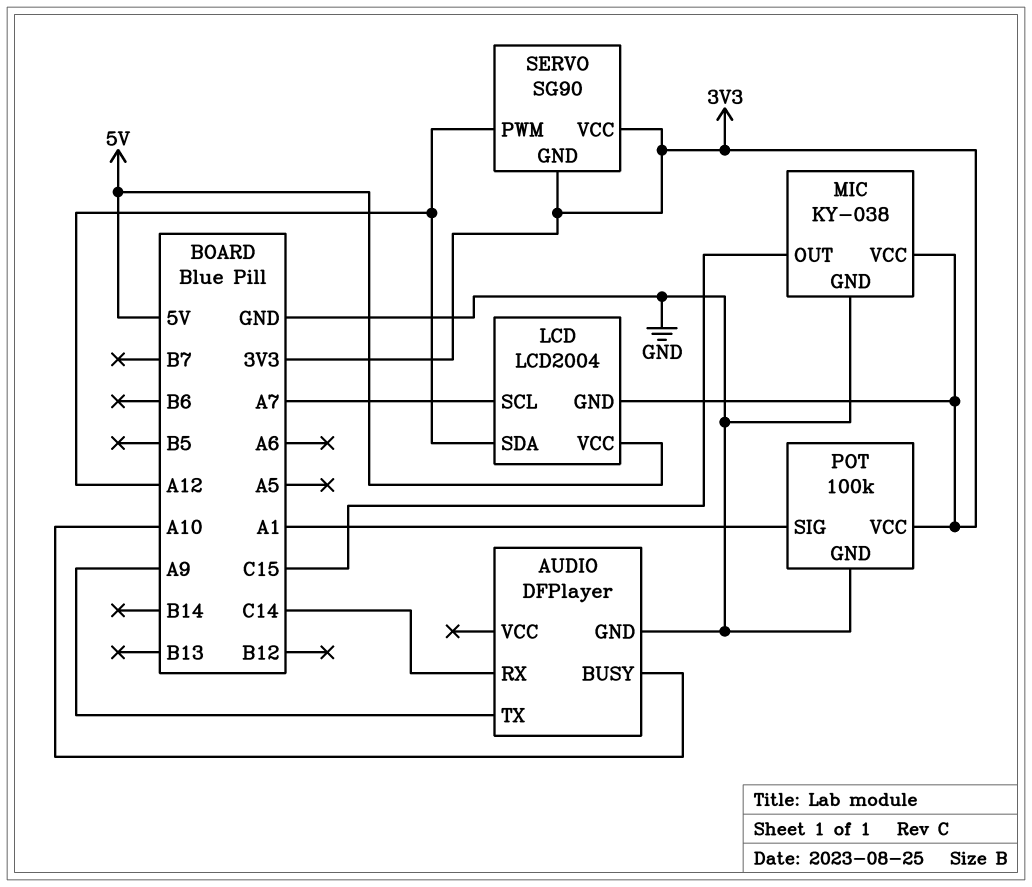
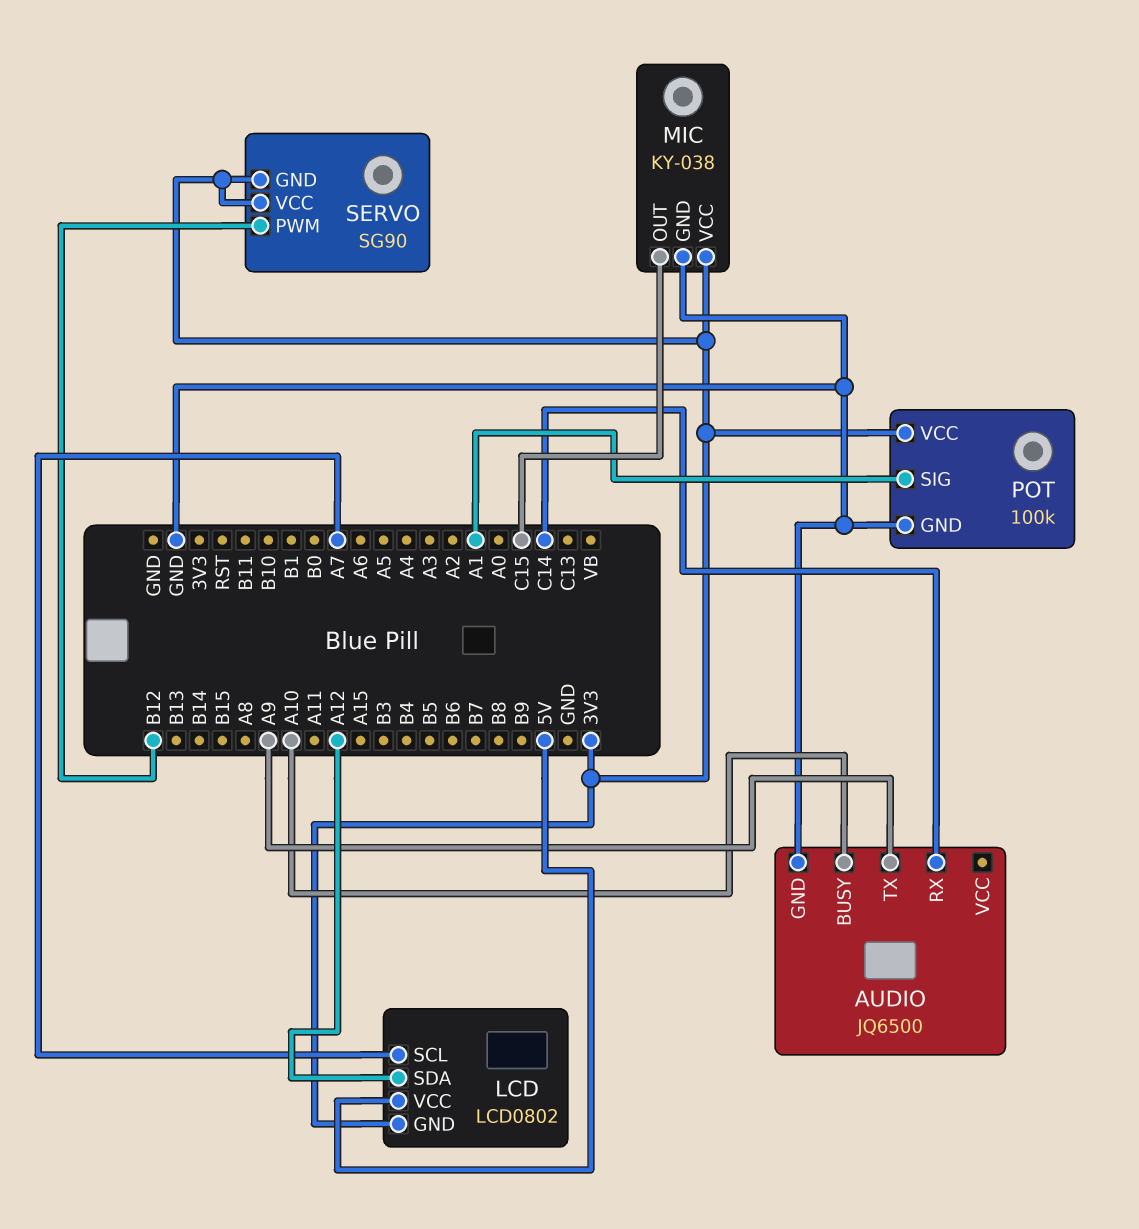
AUDIO: DFPlayer -> JQ6500
LCD: LCD2004 -> LCD0802
SERVO pin PWM: A12 -> B12

